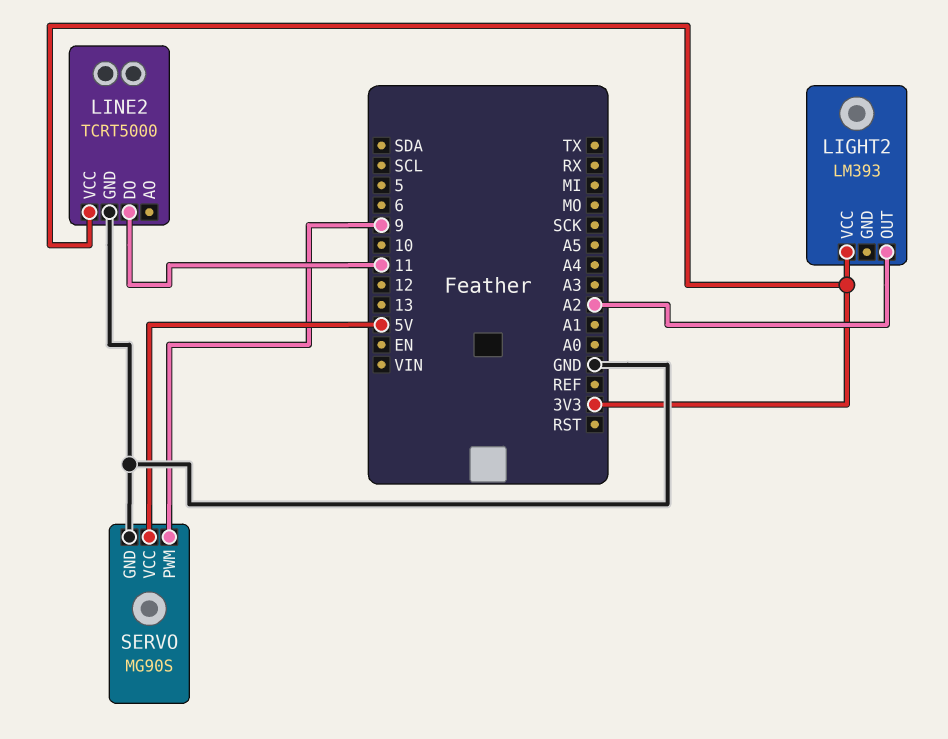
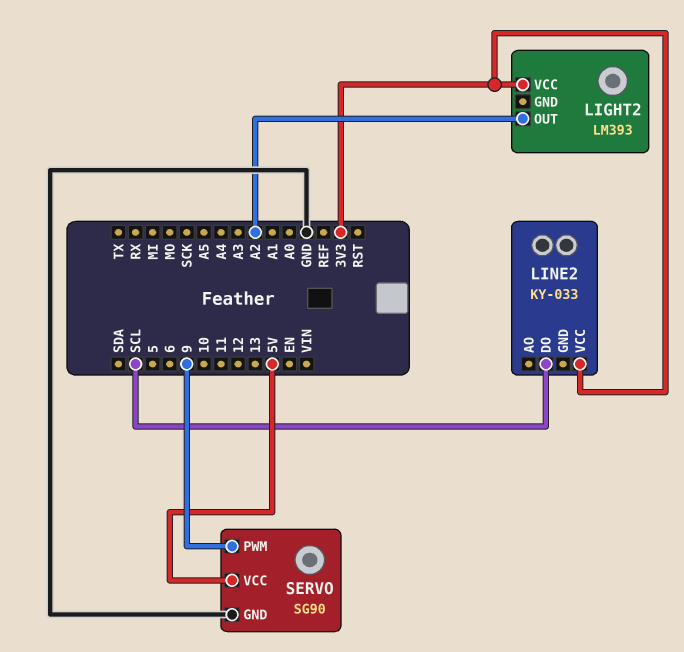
LINE2: TCRT5000 -> KY-033
LINE2 pin DO: 11 -> SCL
LINE2 pin GND: GND -> none
SERVO: MG90S -> SG90

